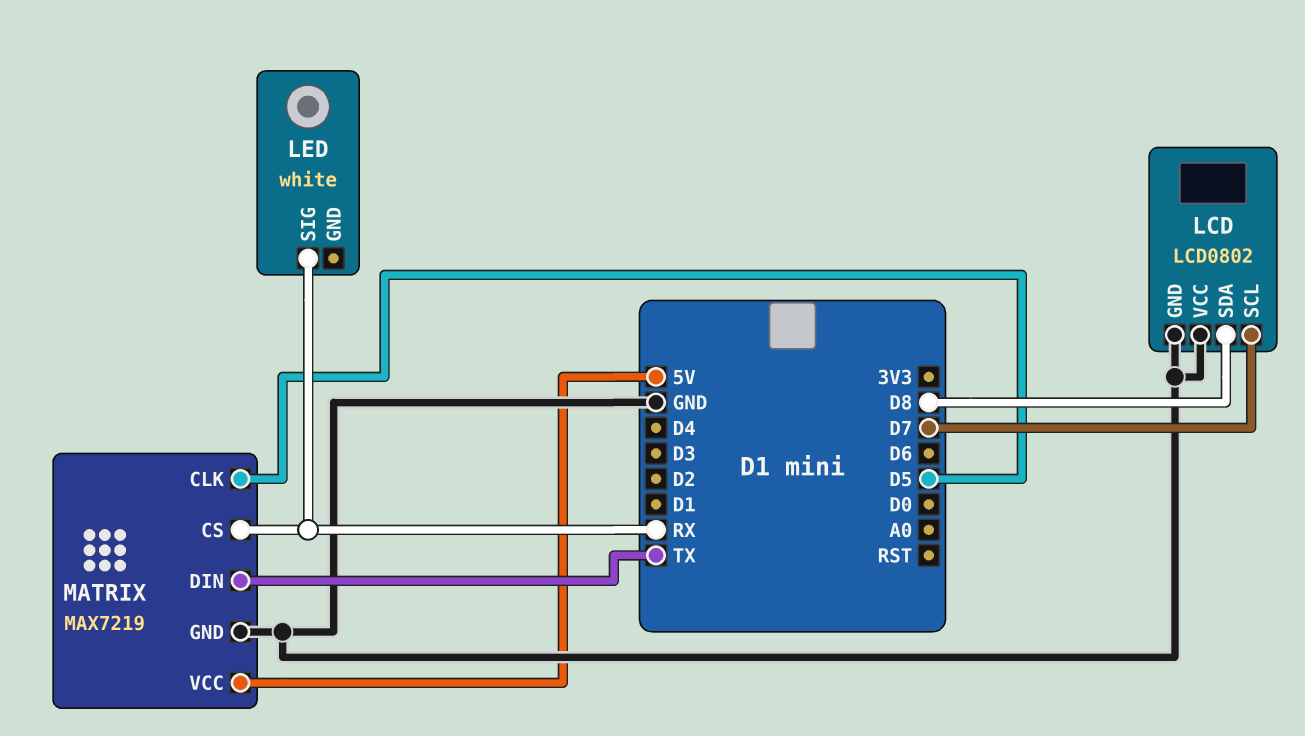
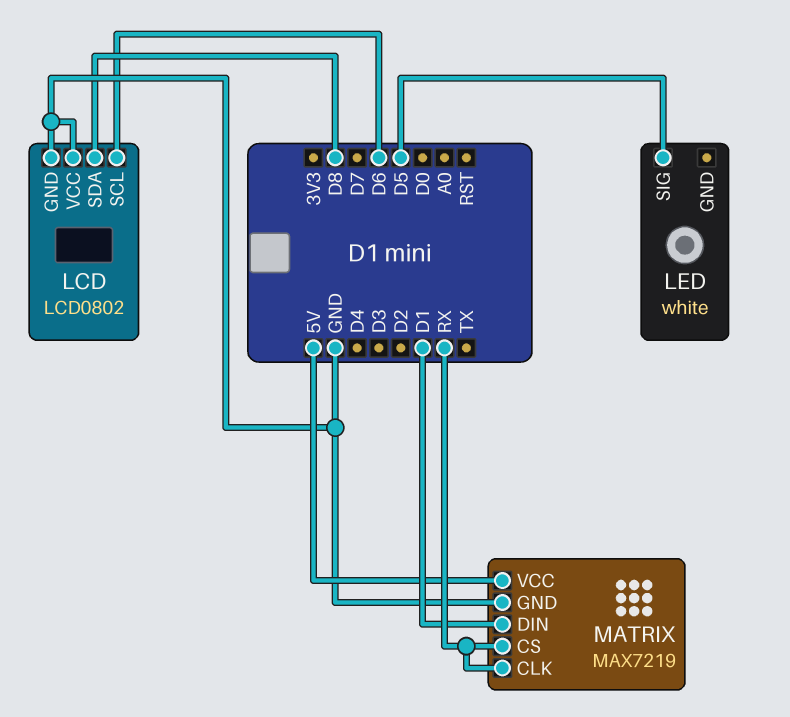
LCD pin SCL: D7 -> D6
LED pin SIG: RX -> D5
MATRIX pin CLK: D5 -> RX
MATRIX pin DIN: TX -> D1

